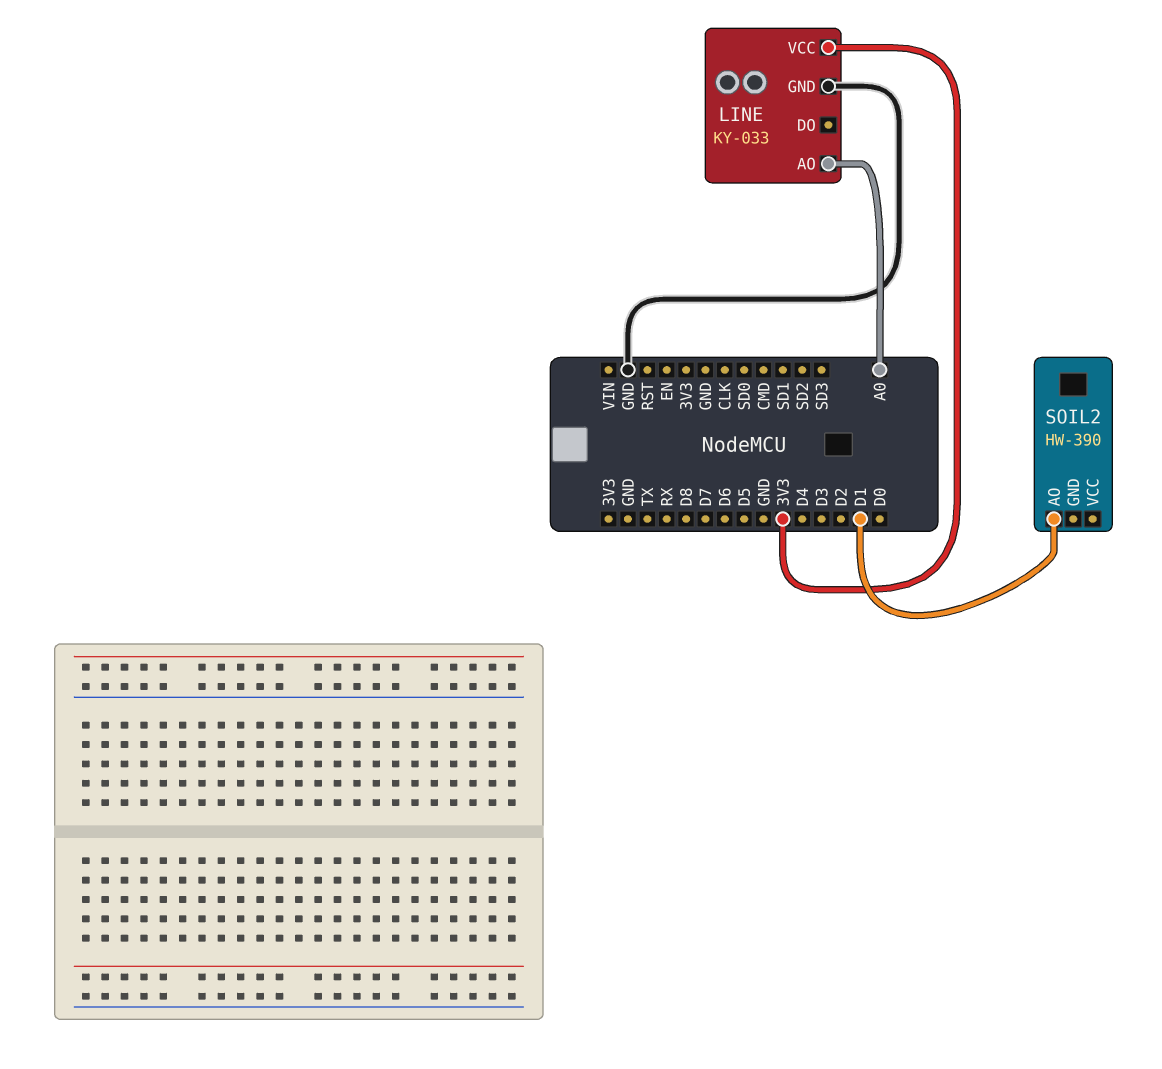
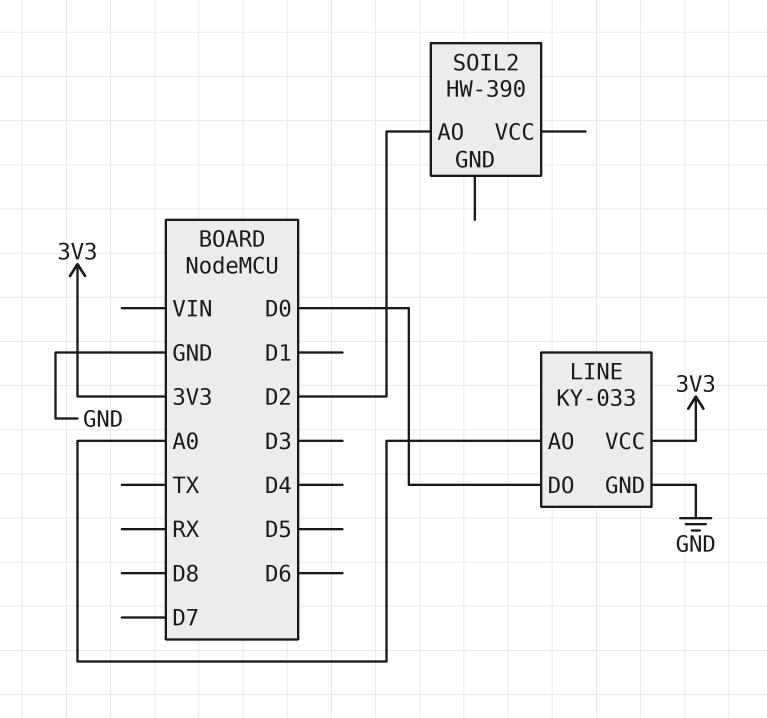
LINE pin DO: none -> D0
SOIL2 pin AO: D1 -> D2

